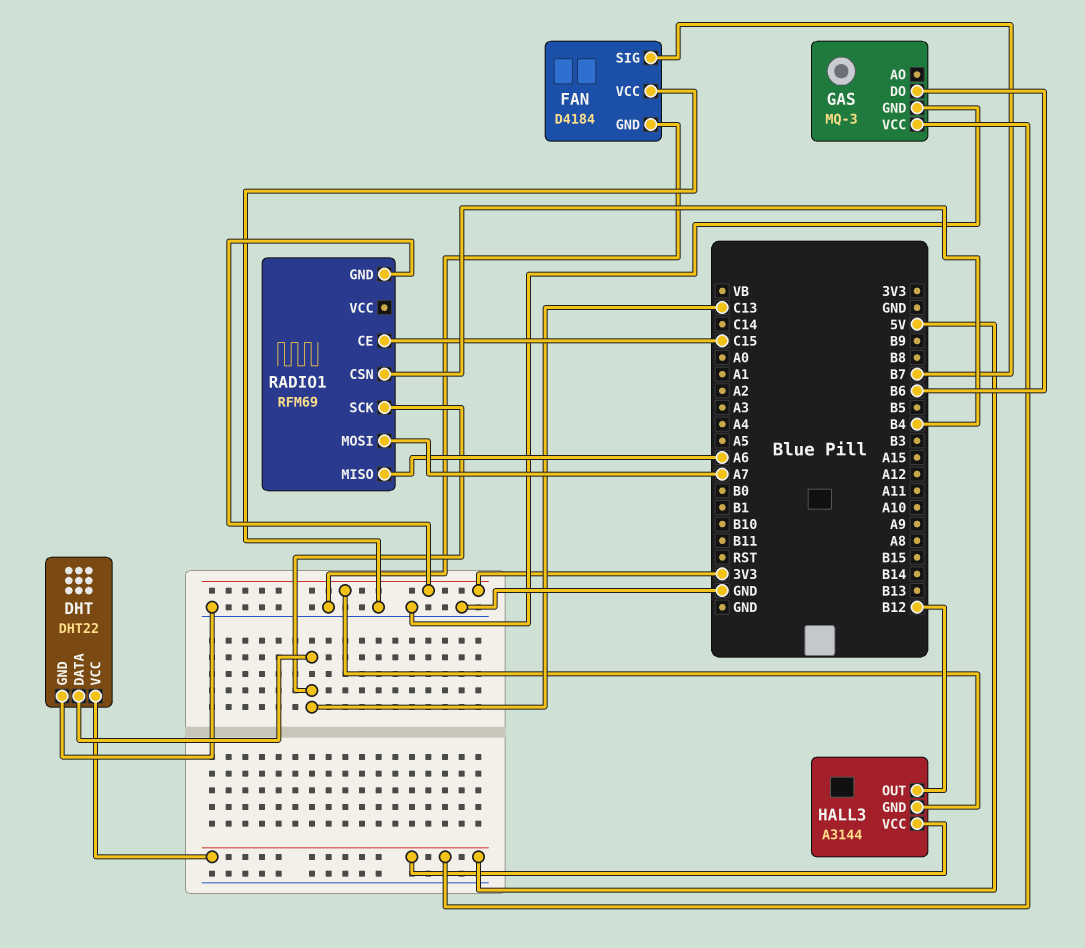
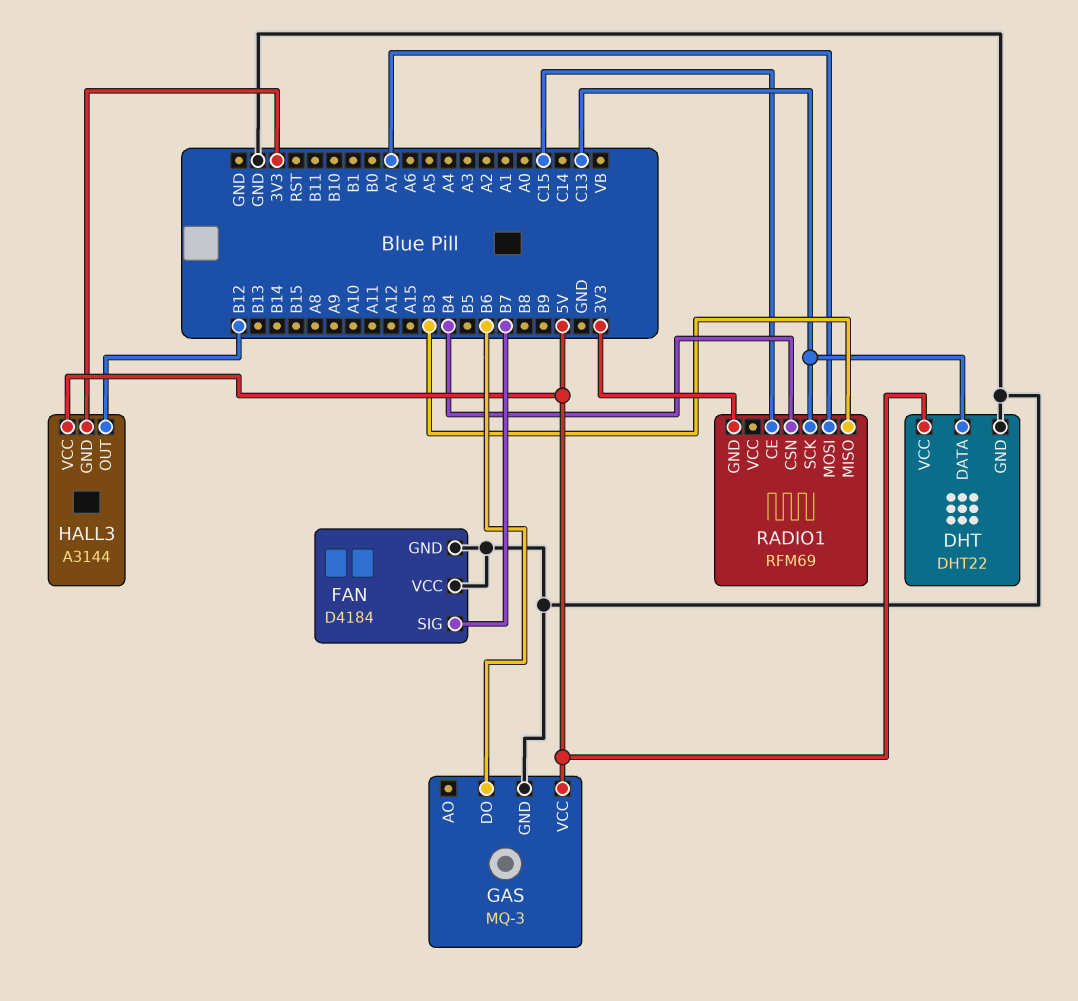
RADIO1 pin MISO: A6 -> B3

